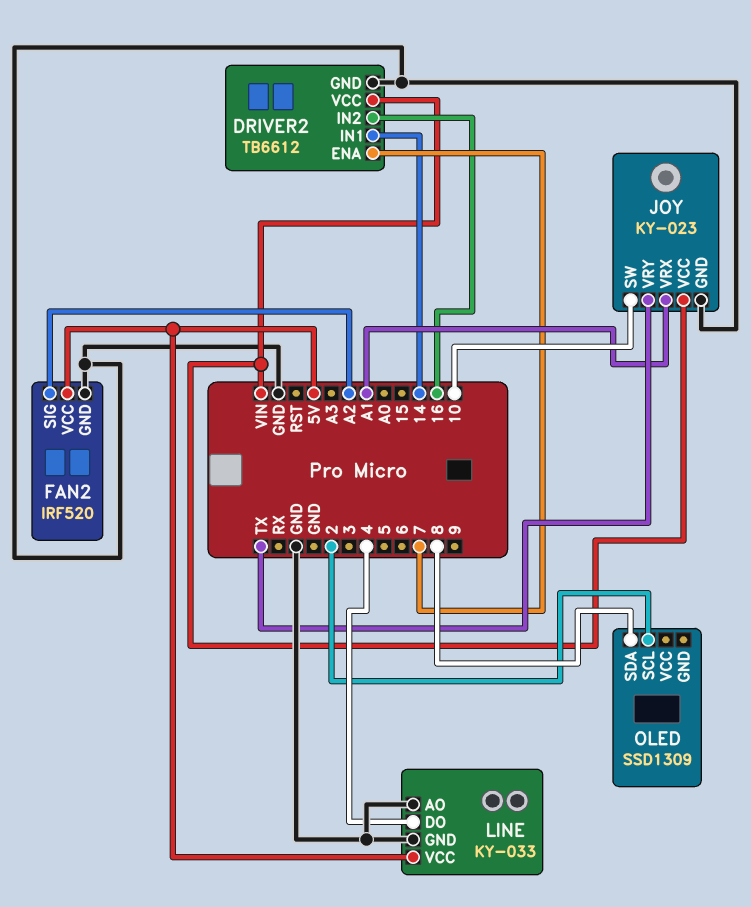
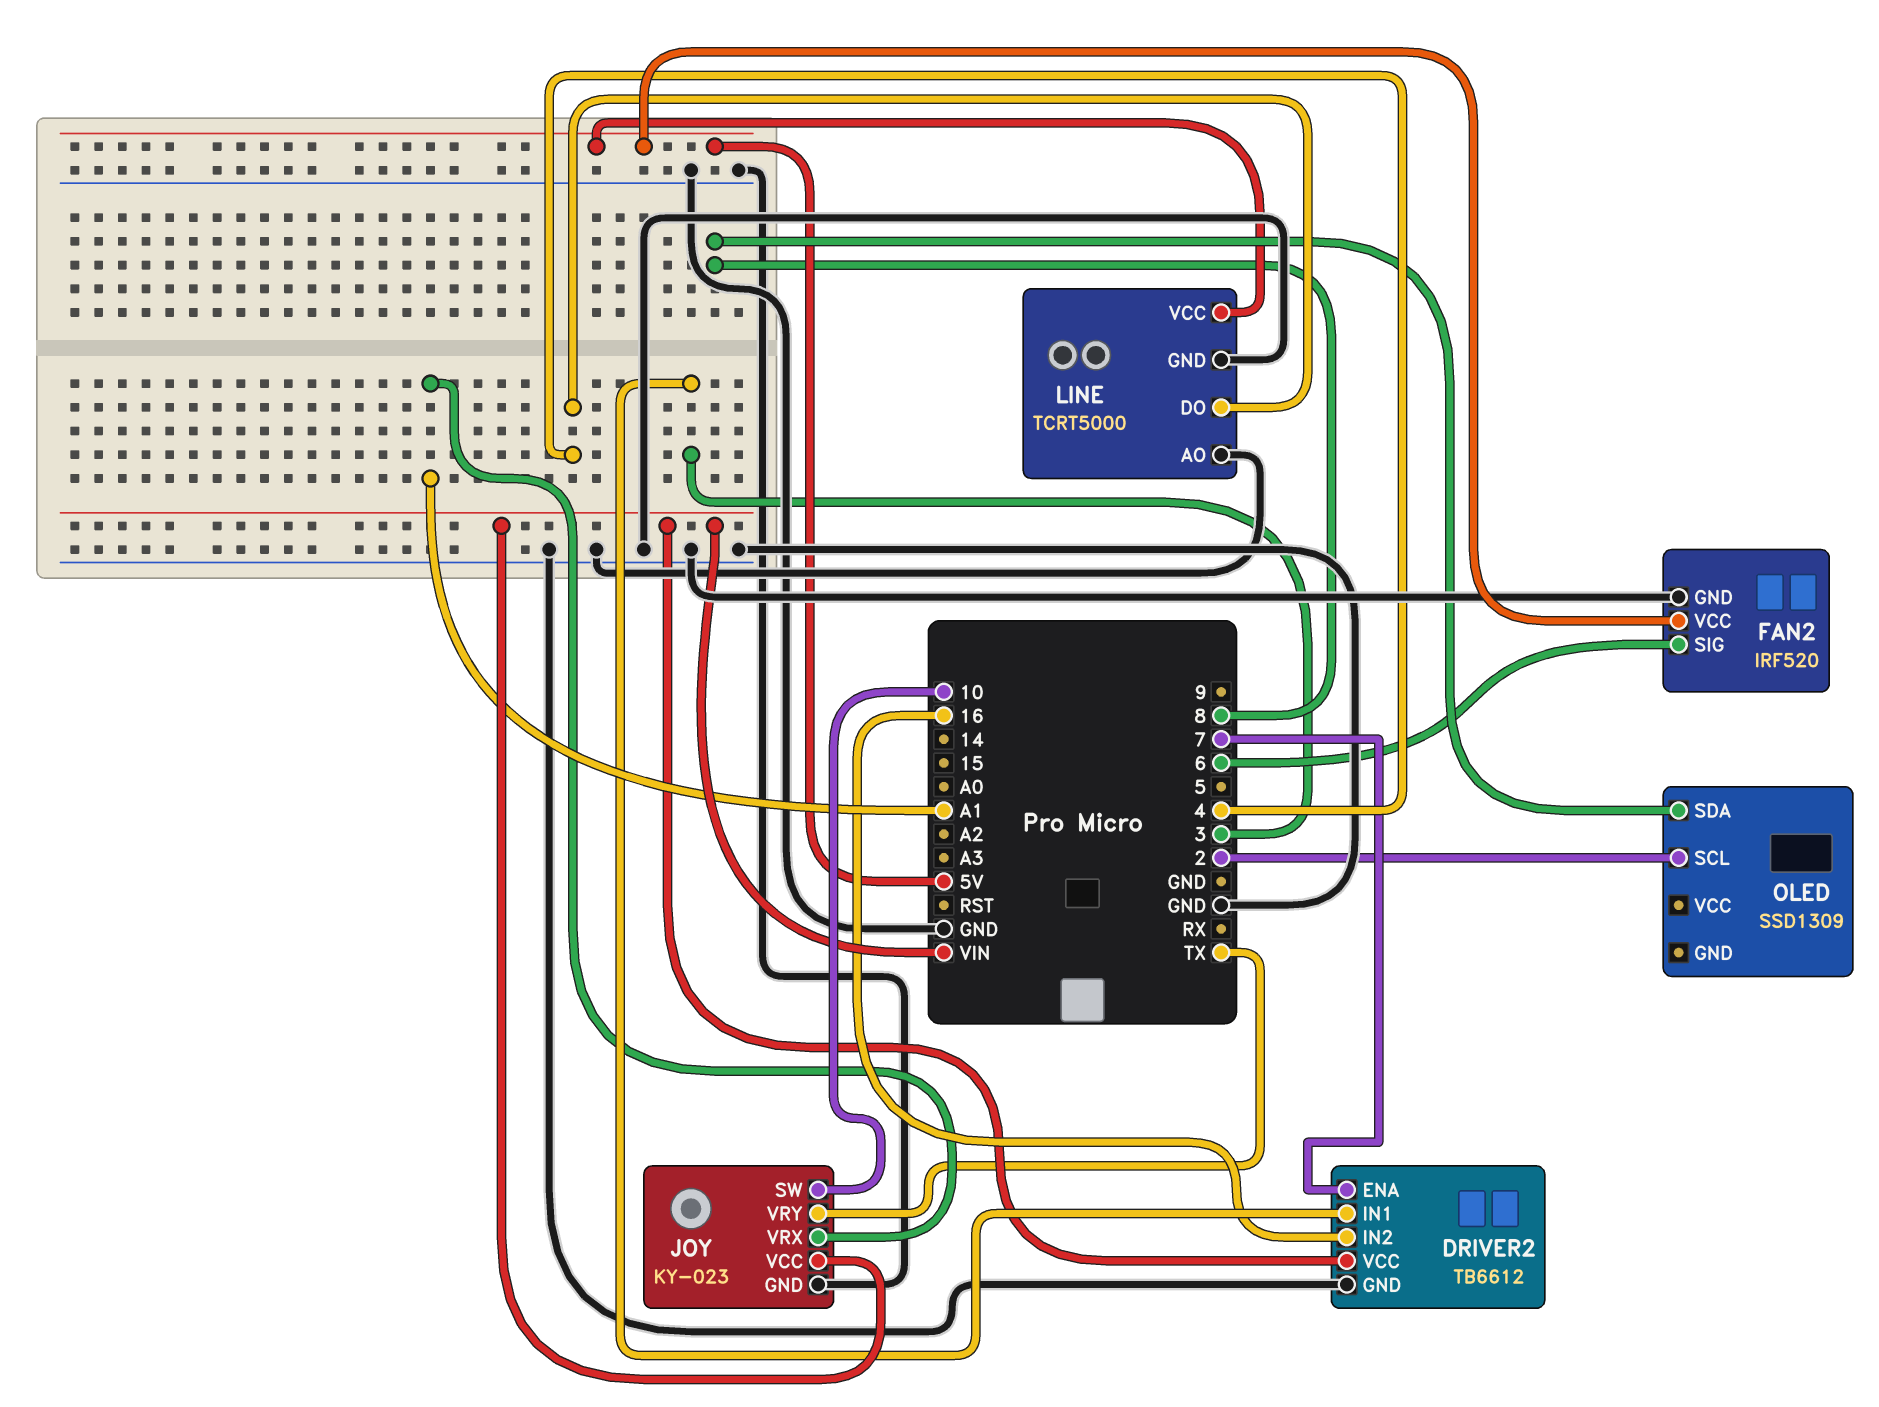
DRIVER2 pin IN1: 14 -> 3
FAN2 pin SIG: A2 -> 6
LINE: KY-033 -> TCRT5000

